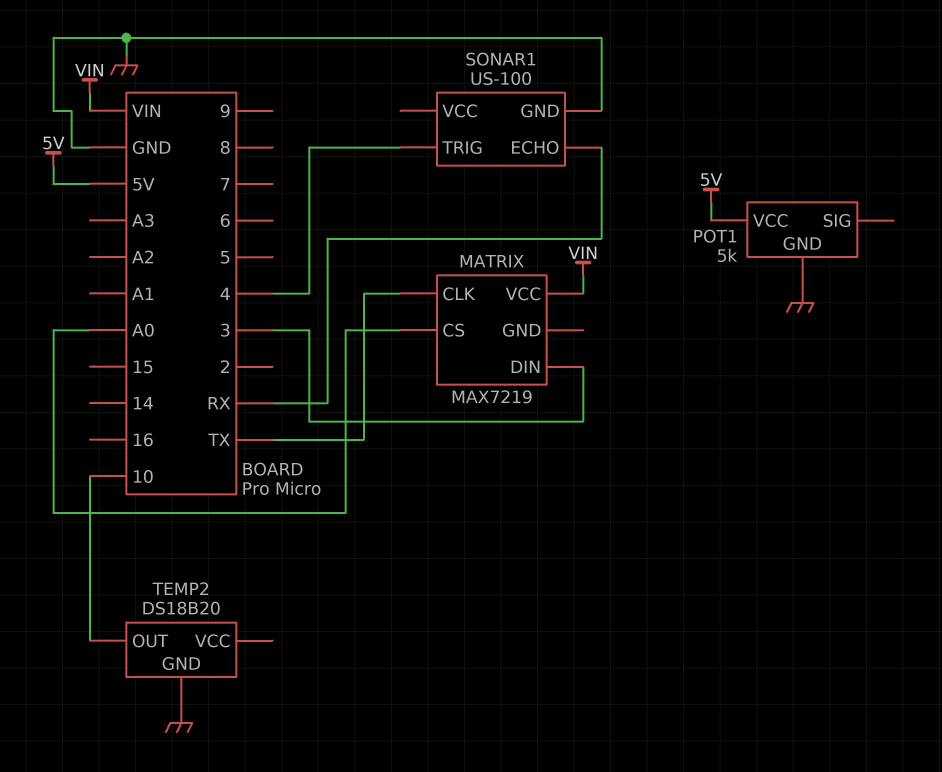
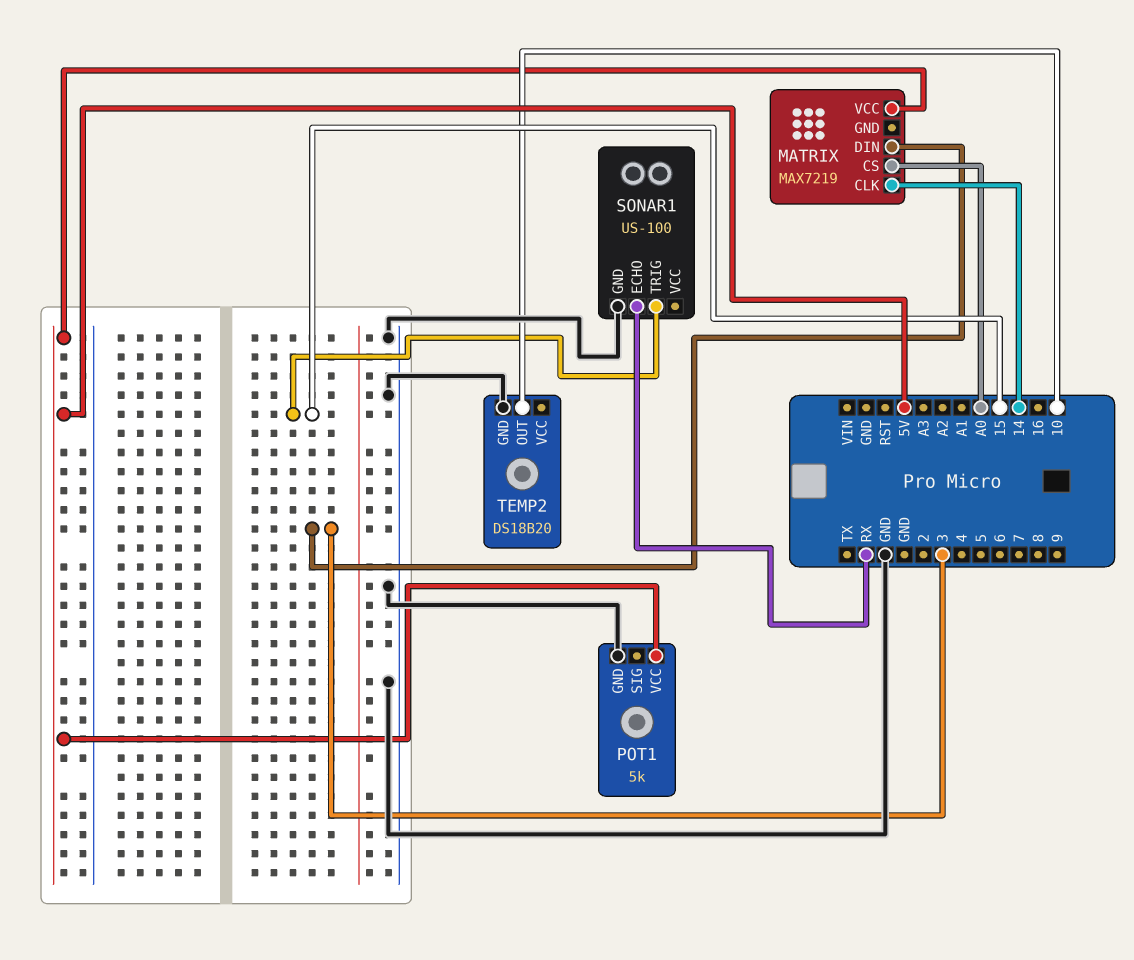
MATRIX pin CLK: TX -> 14
MATRIX pin VCC: VIN -> 5V
SONAR1 pin TRIG: 4 -> 15

